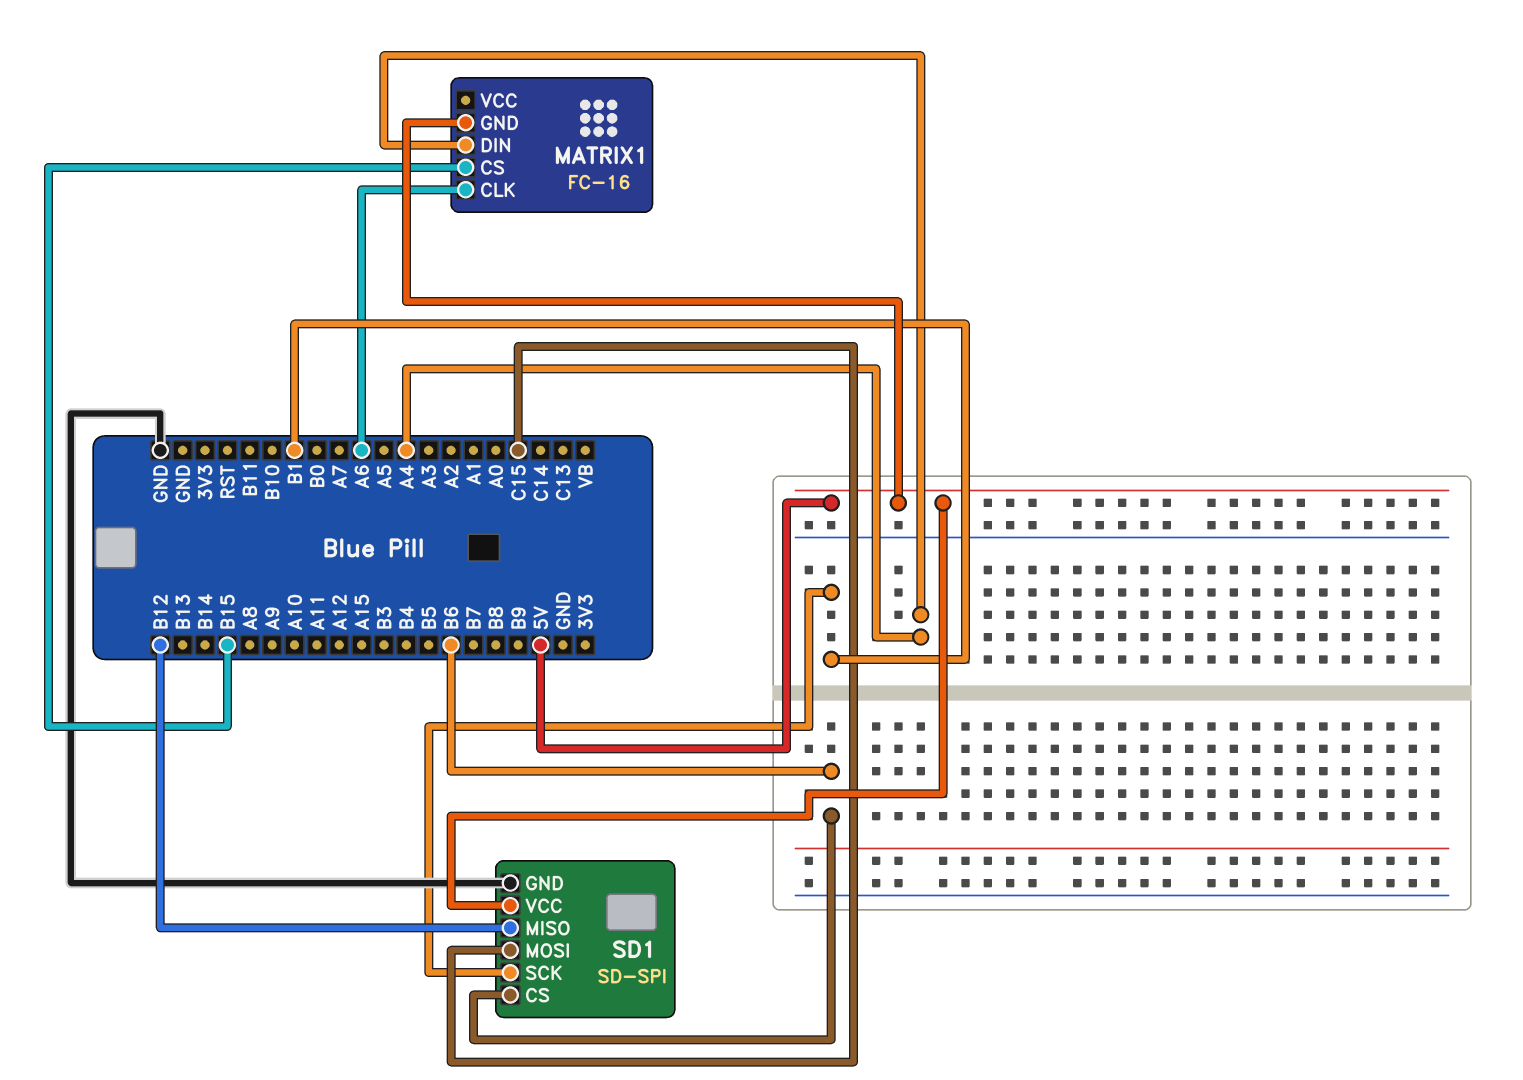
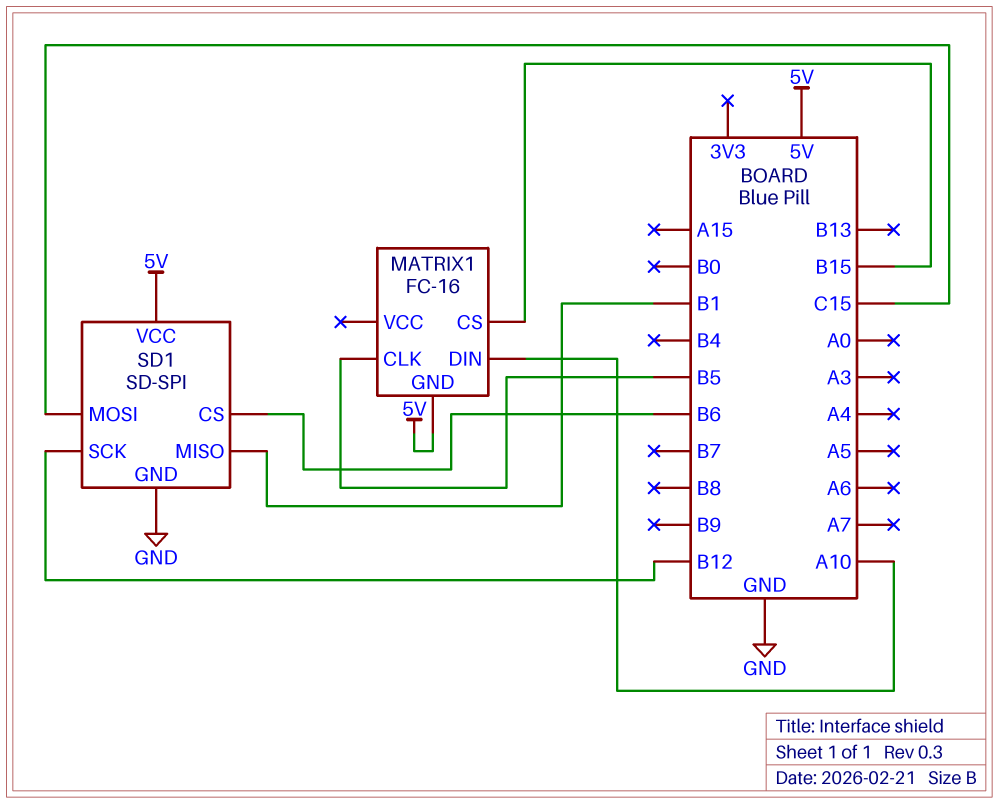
MATRIX1 pin CLK: A6 -> B5
MATRIX1 pin DIN: A4 -> A10
SD1 pin MISO: B12 -> B1
SD1 pin SCK: B1 -> B12

